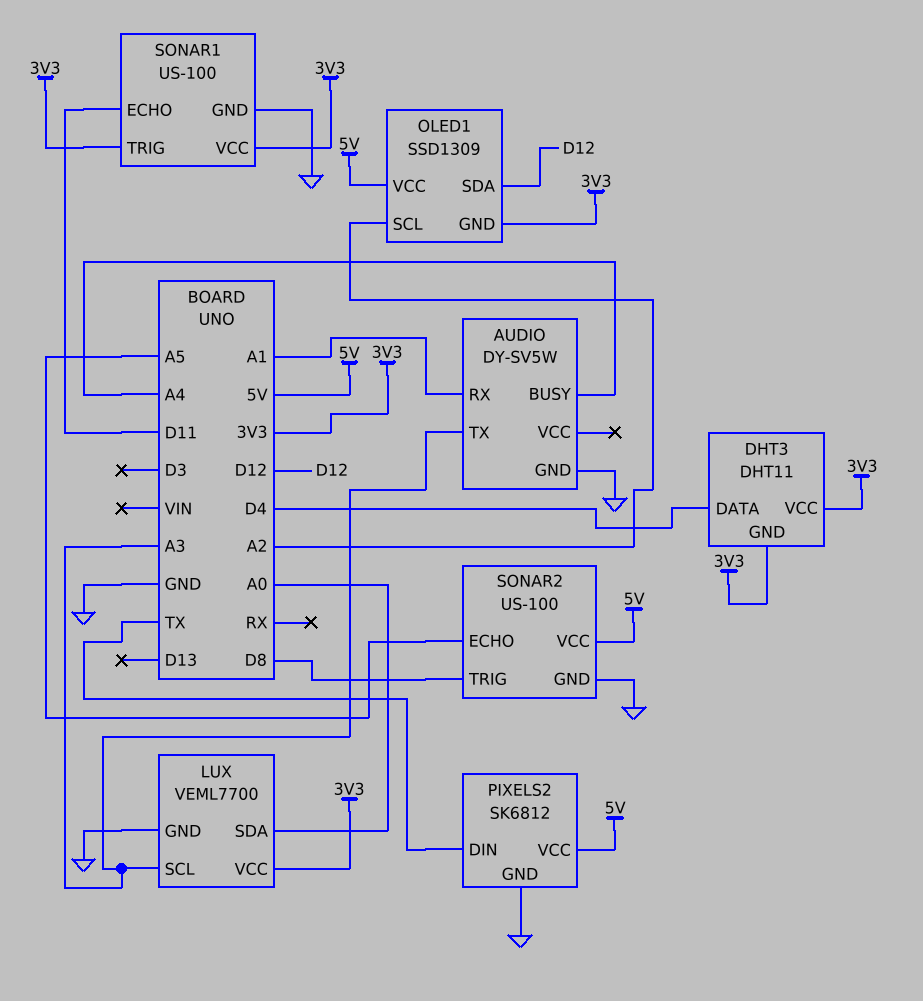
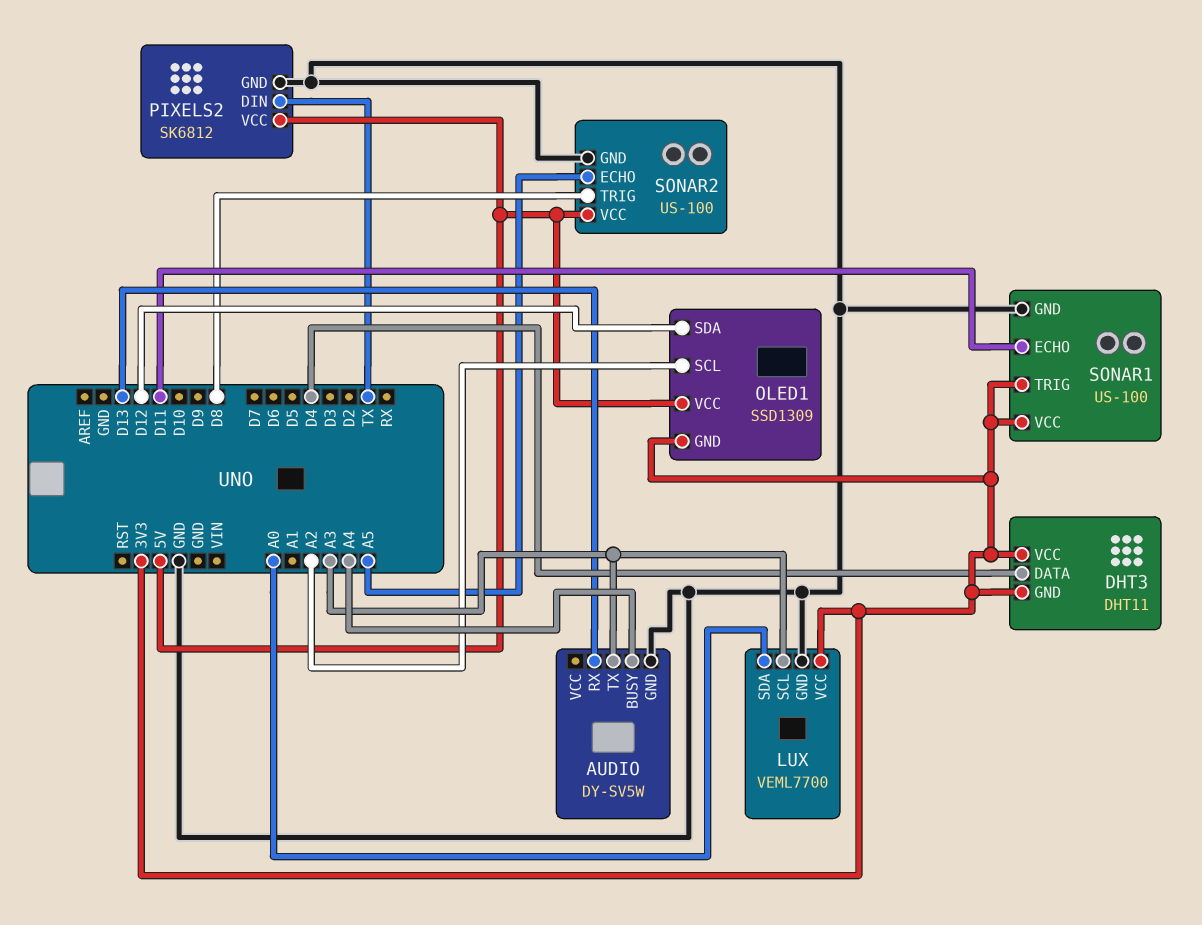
AUDIO pin RX: A1 -> D13

